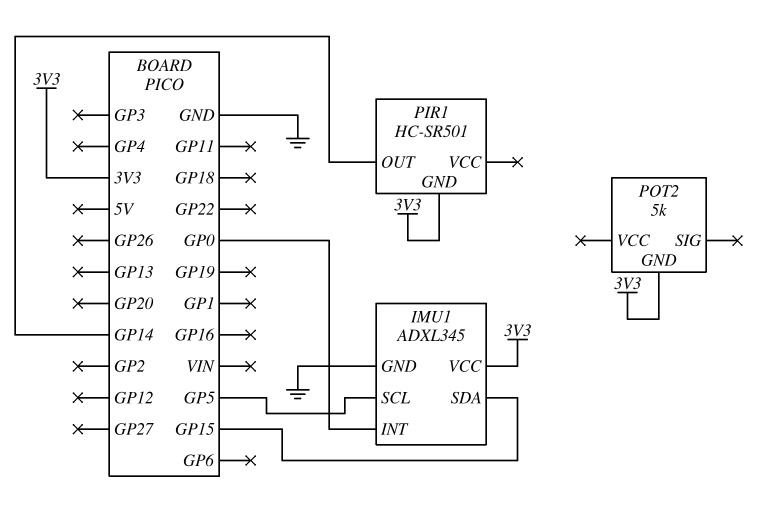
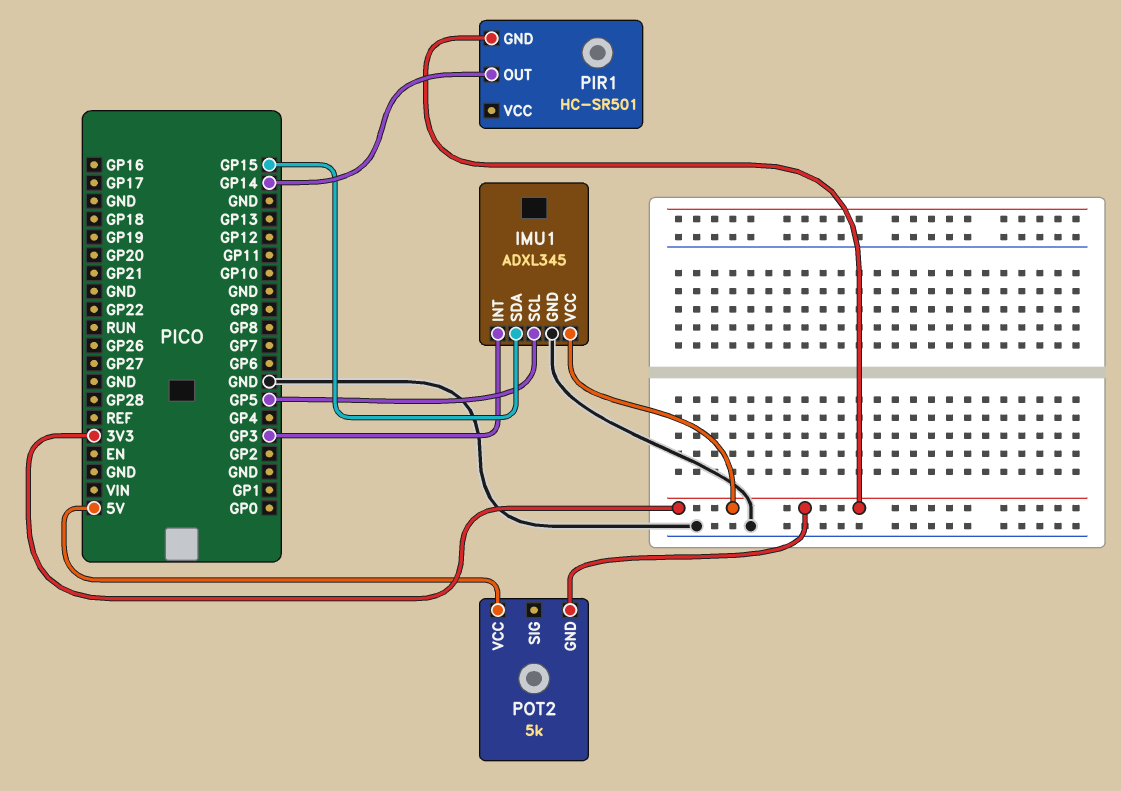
IMU1 pin INT: GP0 -> GP3
POT2 pin VCC: none -> 5V

